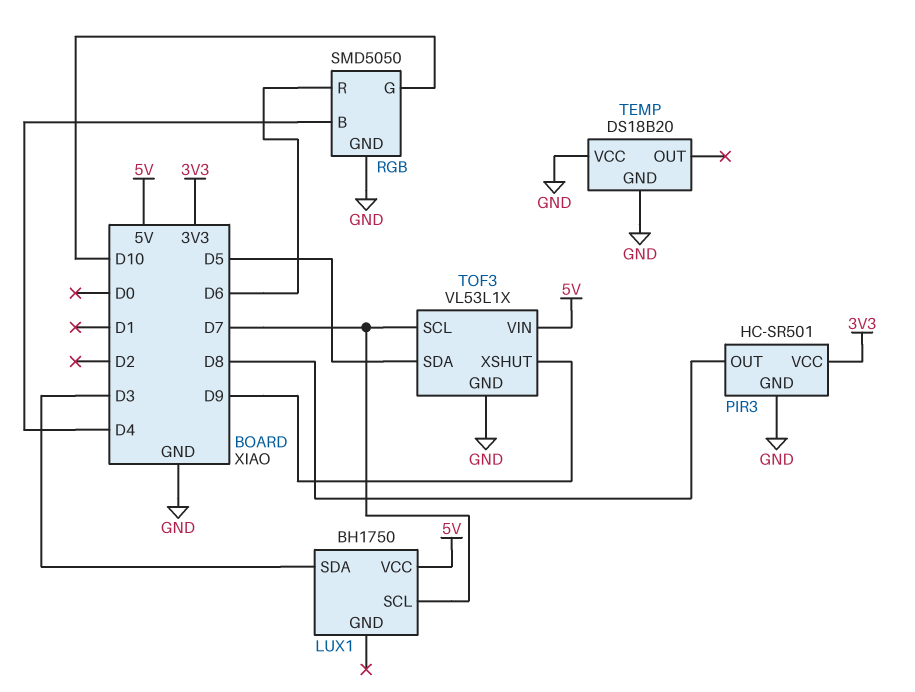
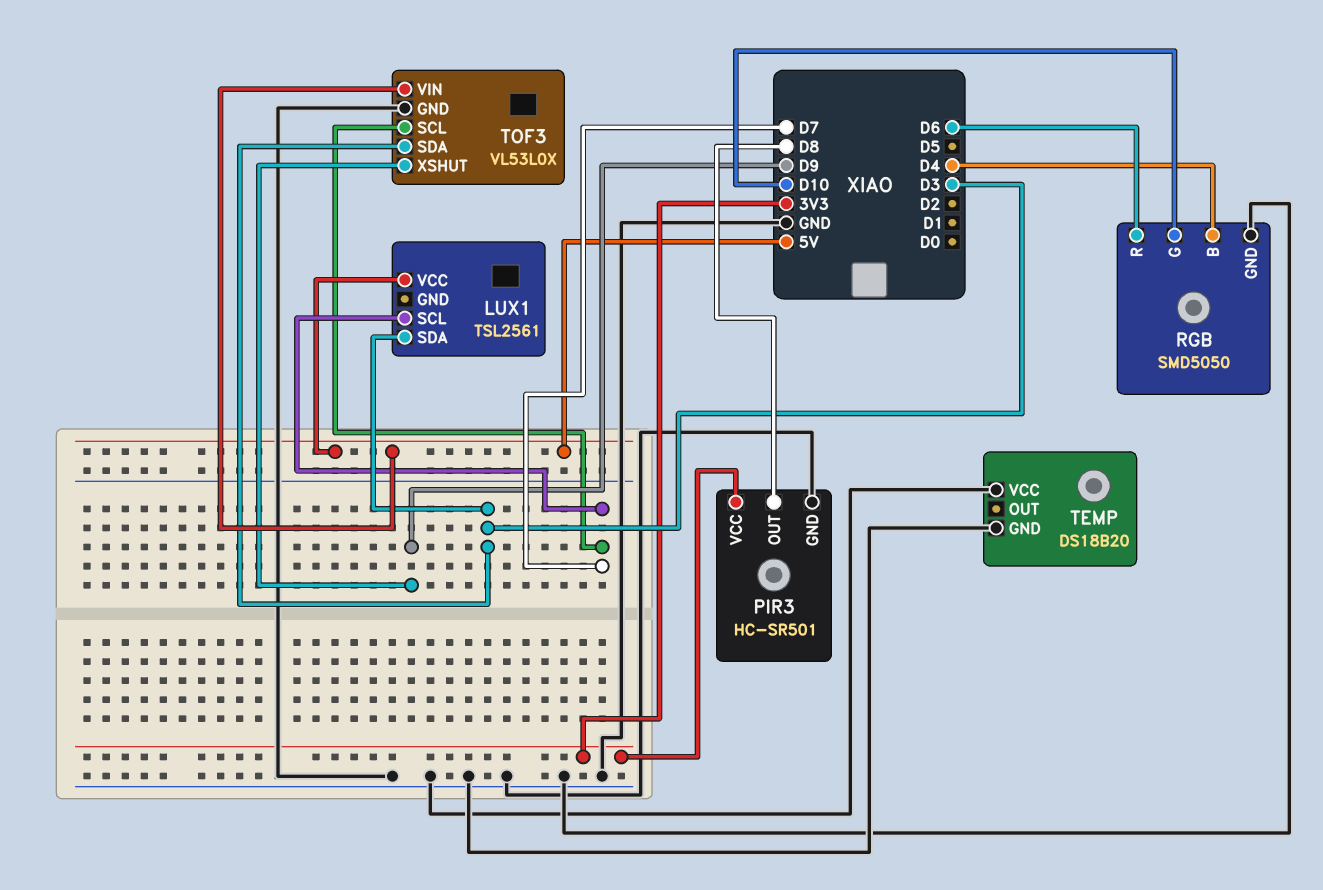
LUX1: BH1750 -> TSL2561
TOF3: VL53L1X -> VL53L0X
TOF3 pin SDA: D5 -> D3

